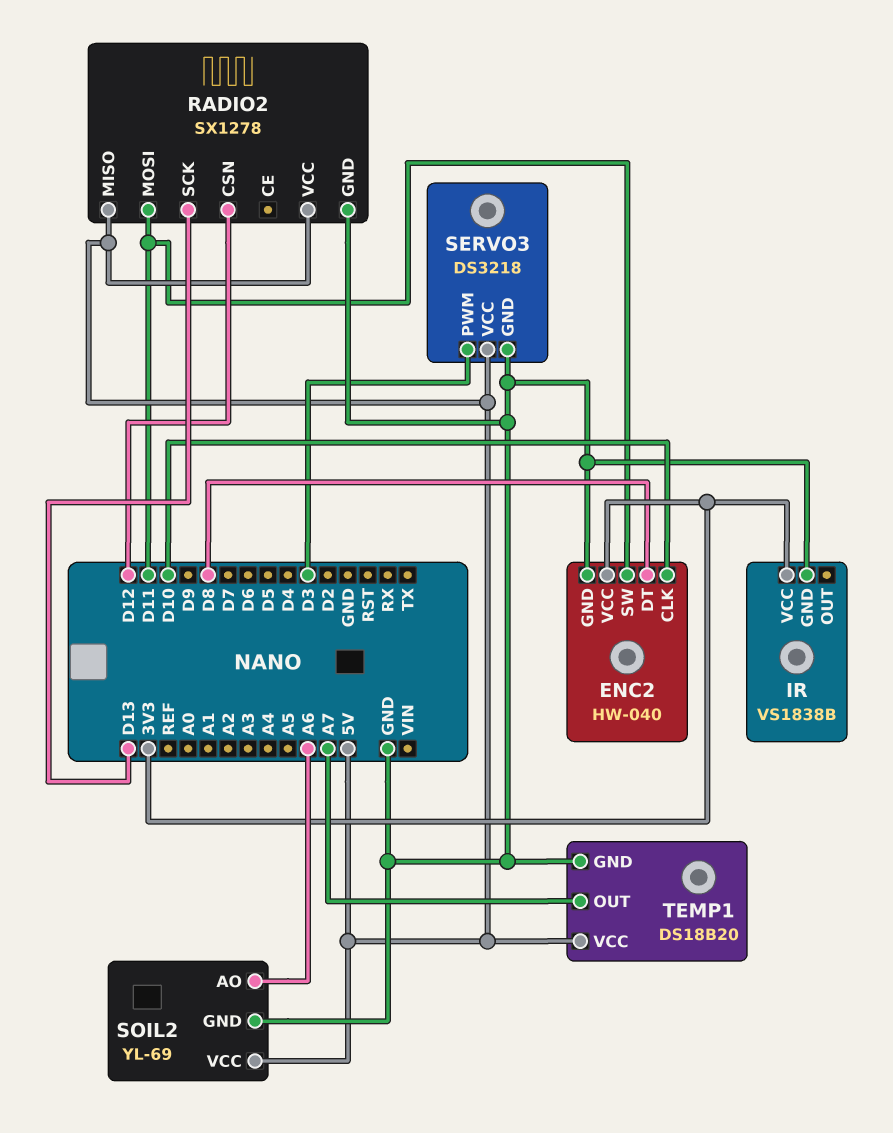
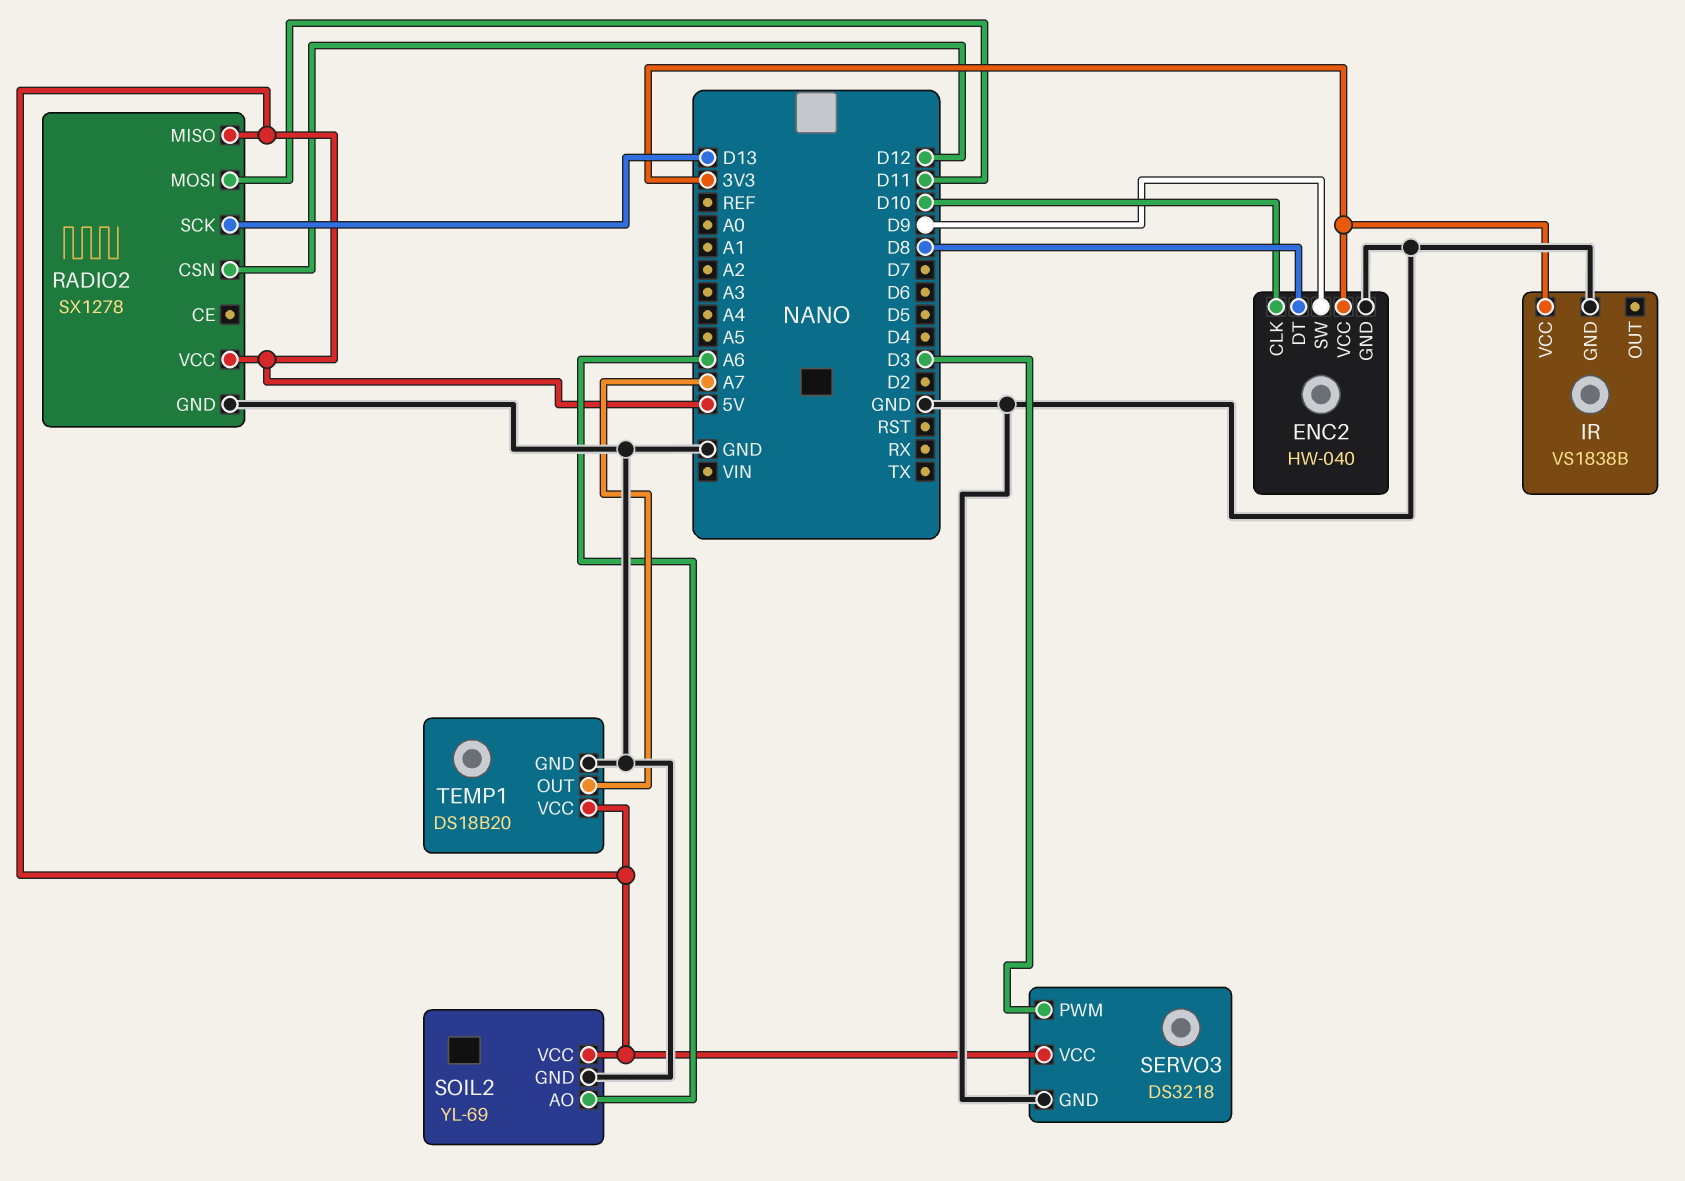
ENC2 pin SW: D11 -> D9

